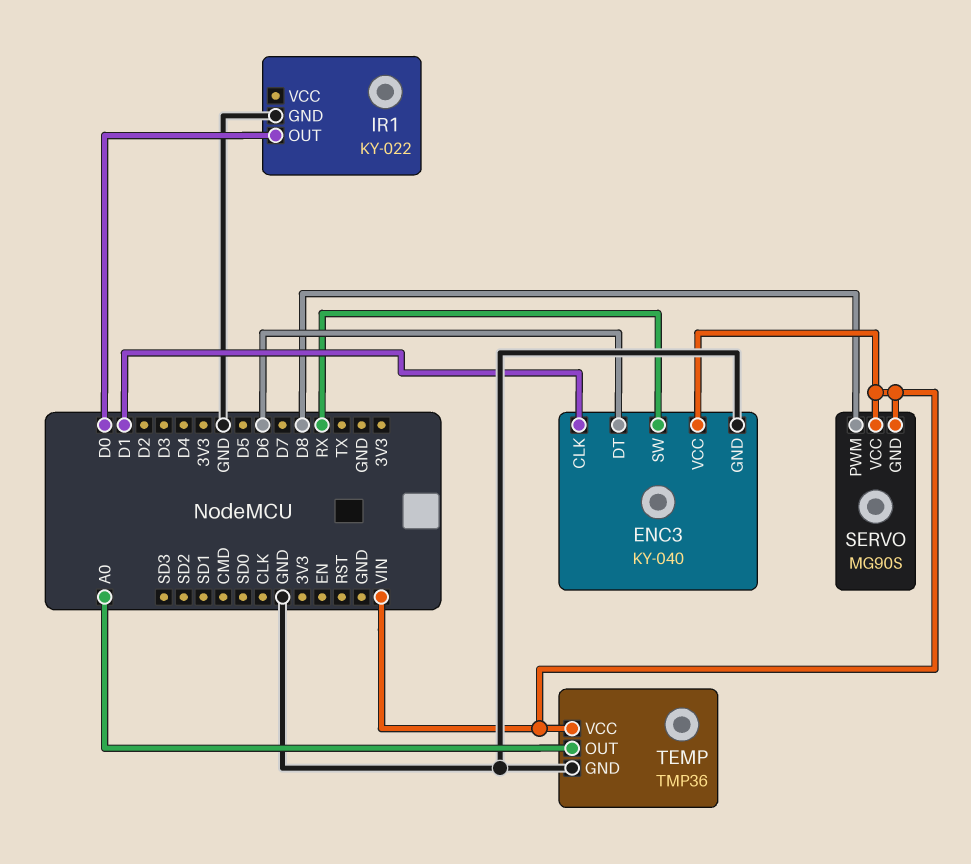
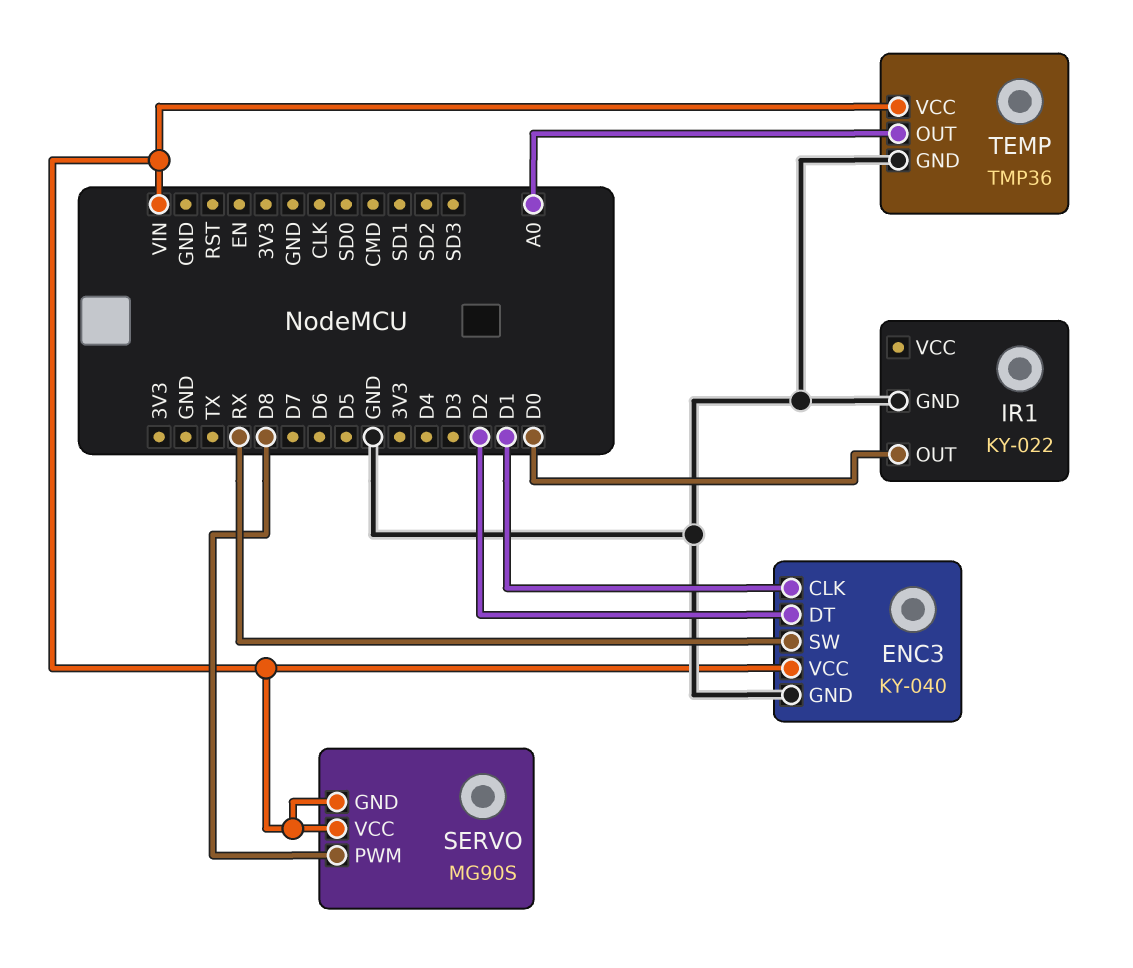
ENC3 pin DT: D6 -> D2

